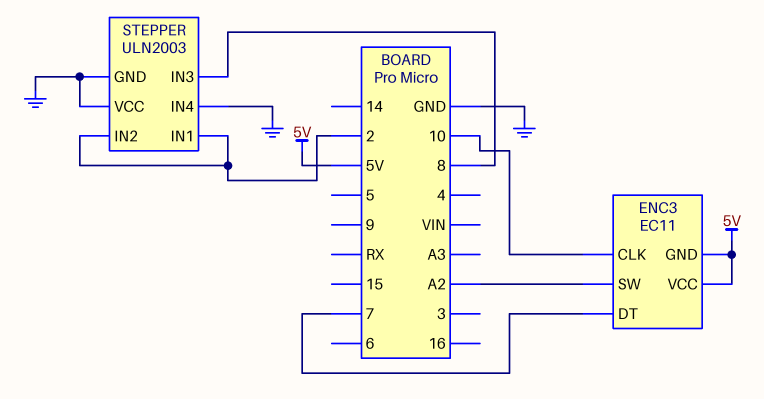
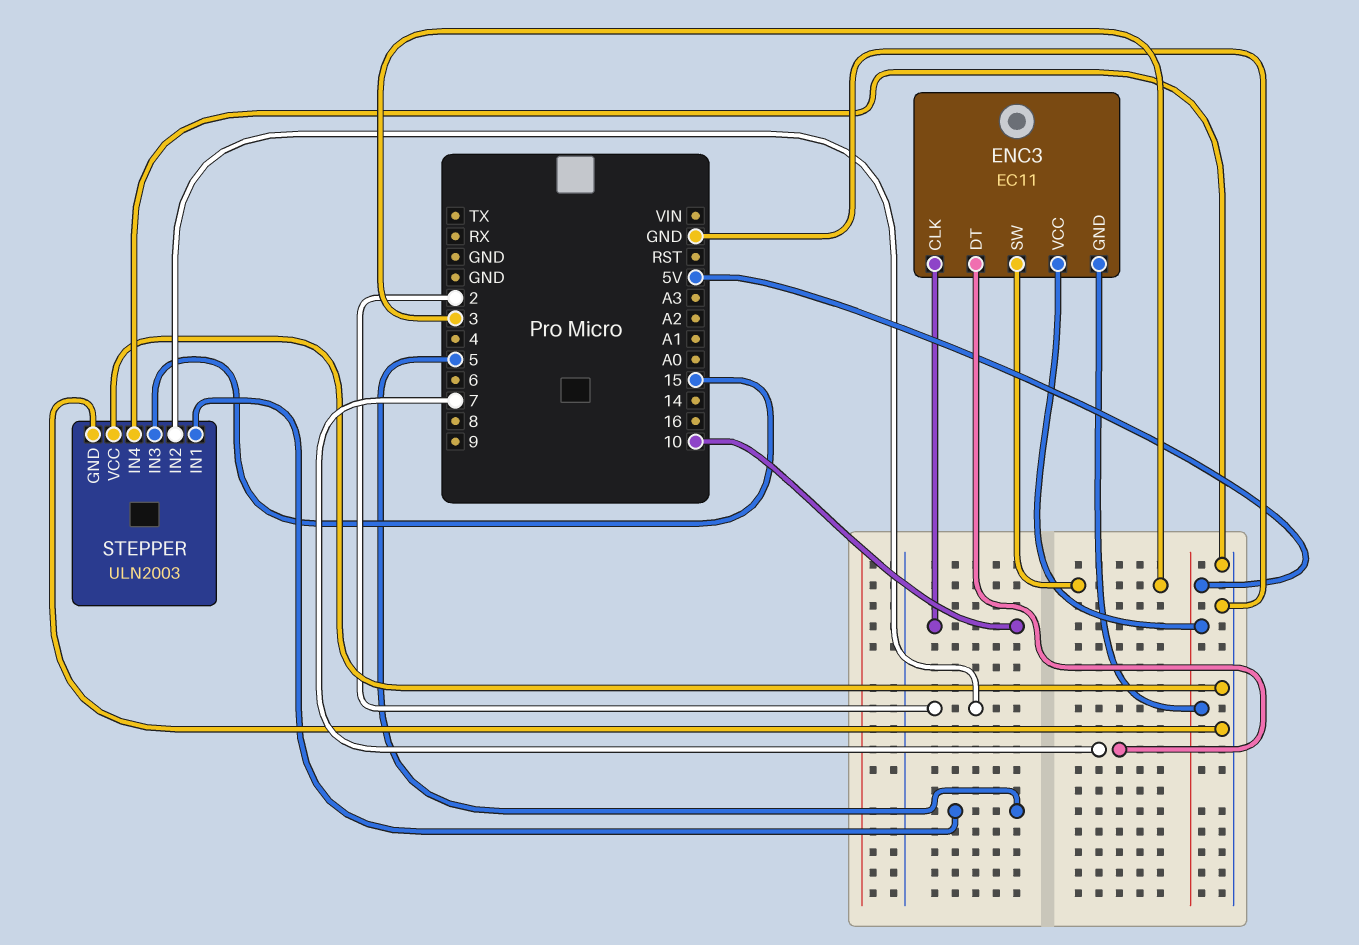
ENC3 pin SW: A2 -> 3
STEPPER pin IN1: 2 -> 5
STEPPER pin IN3: 8 -> 15

